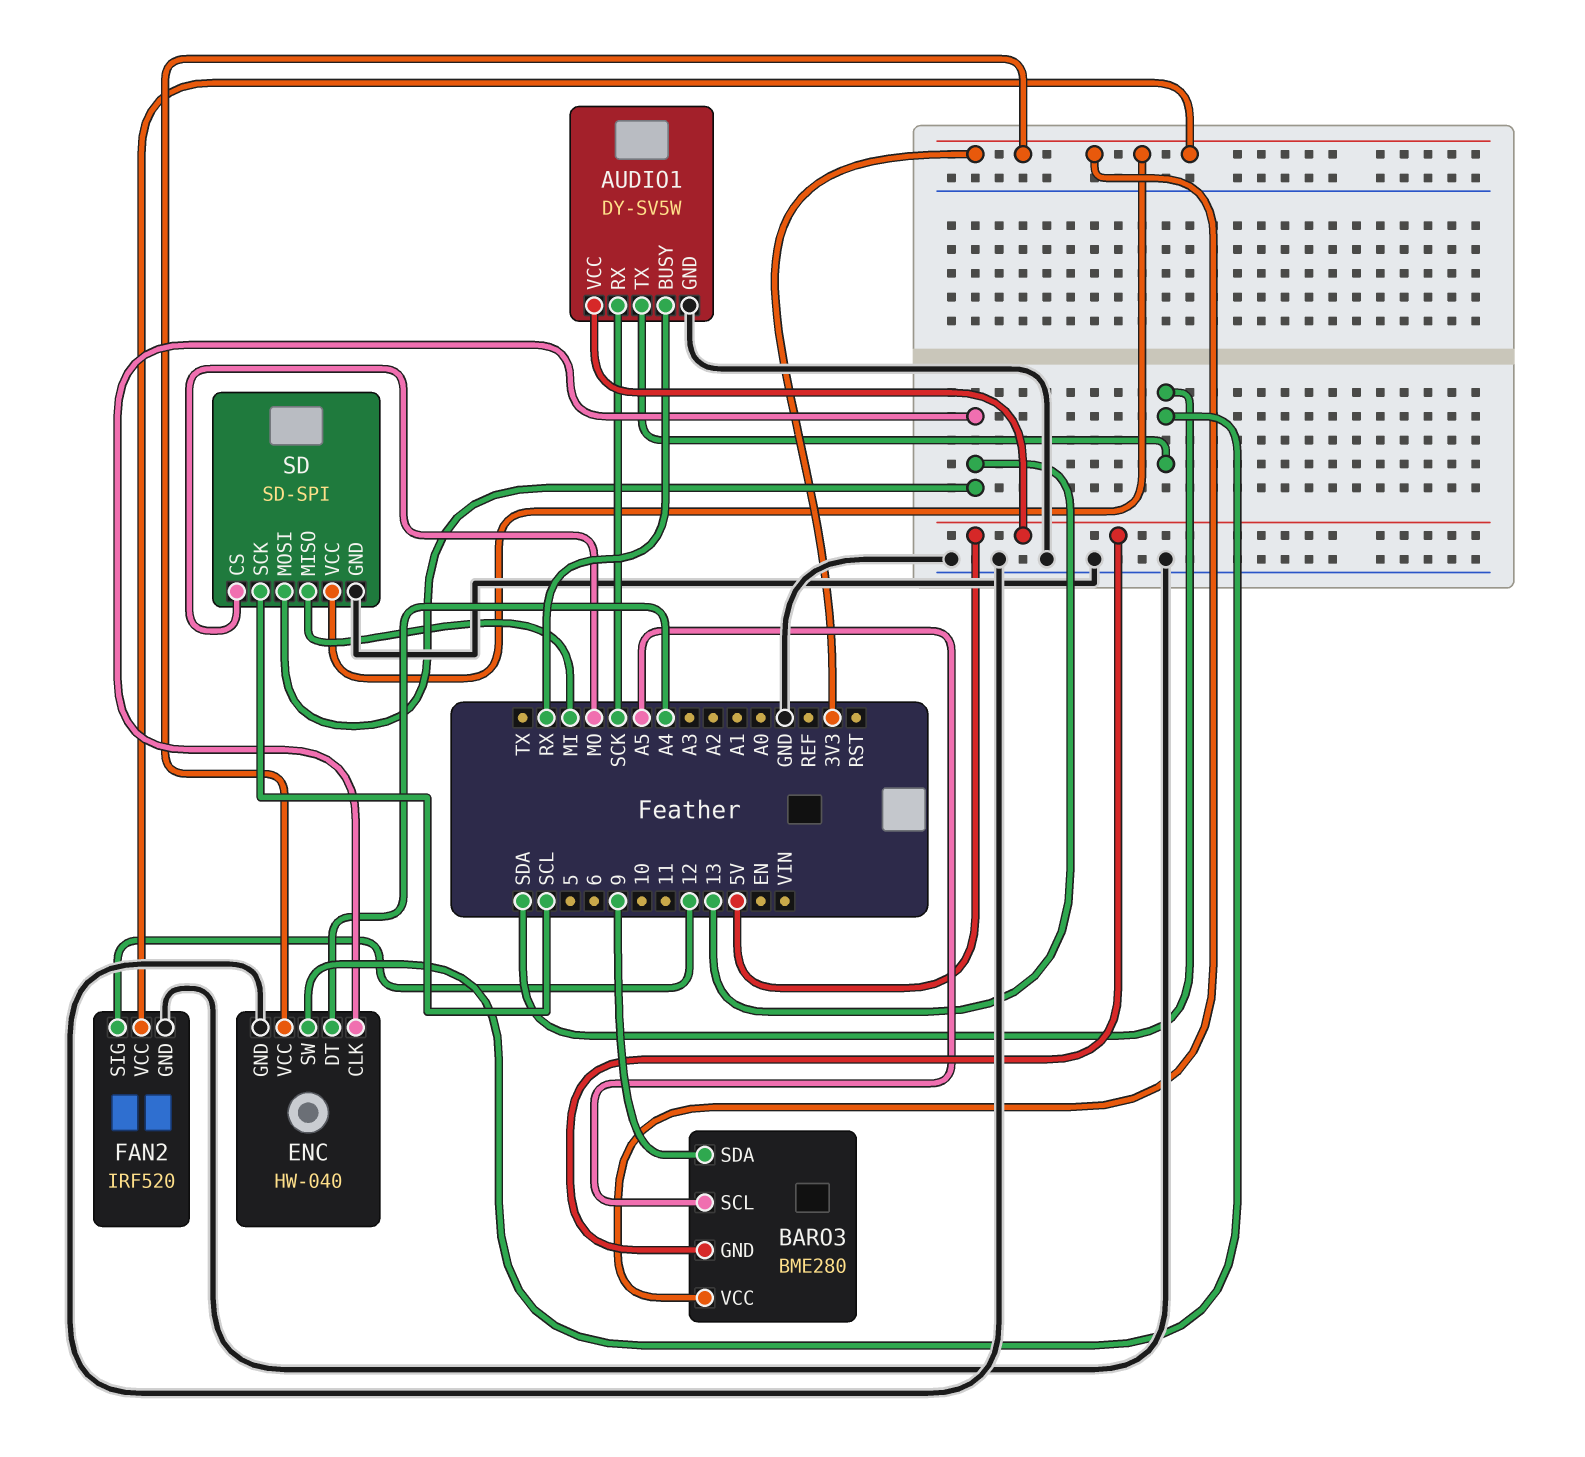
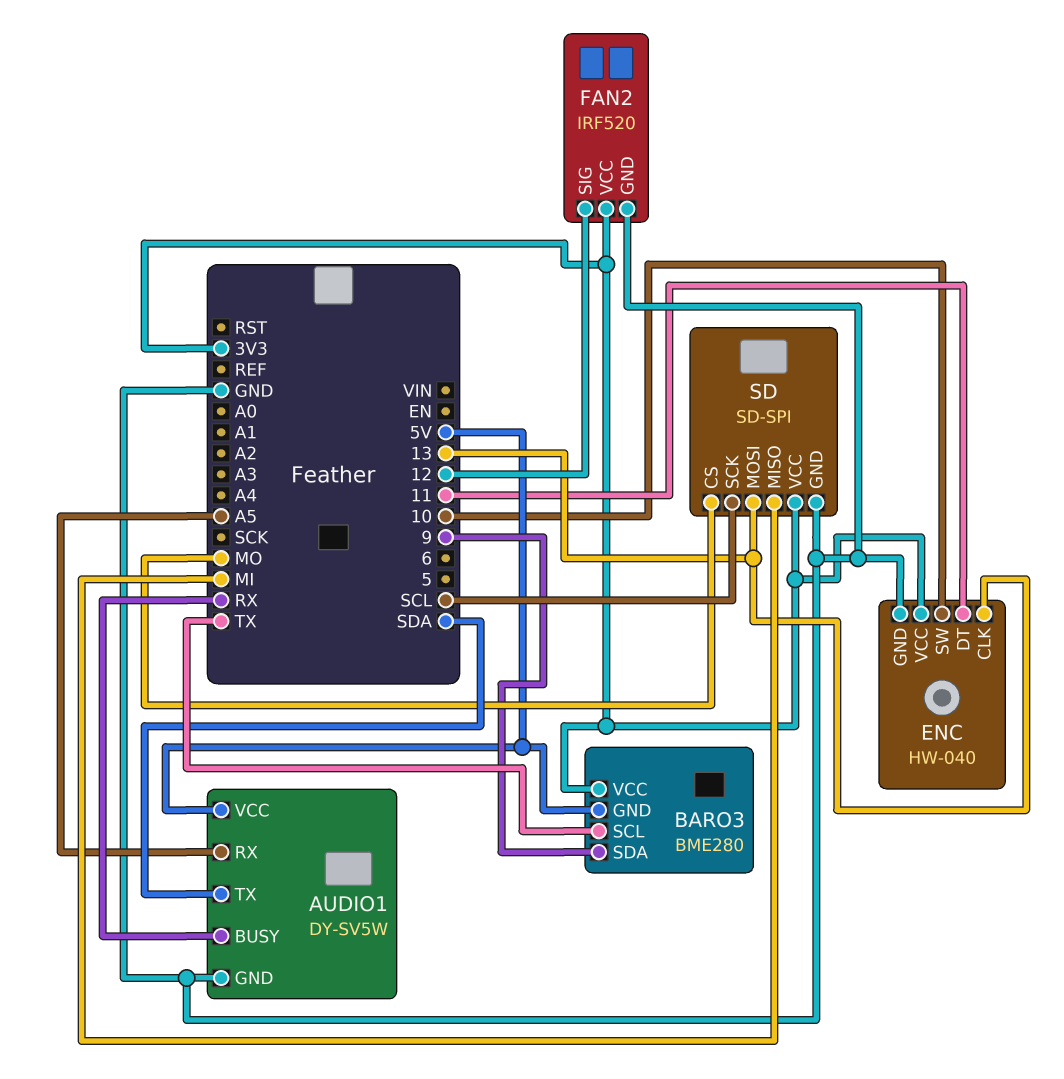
AUDIO1 pin RX: SCK -> A5
BARO3 pin SCL: A5 -> TX
ENC pin DT: A4 -> 11
ENC pin SW: SDA -> 10

